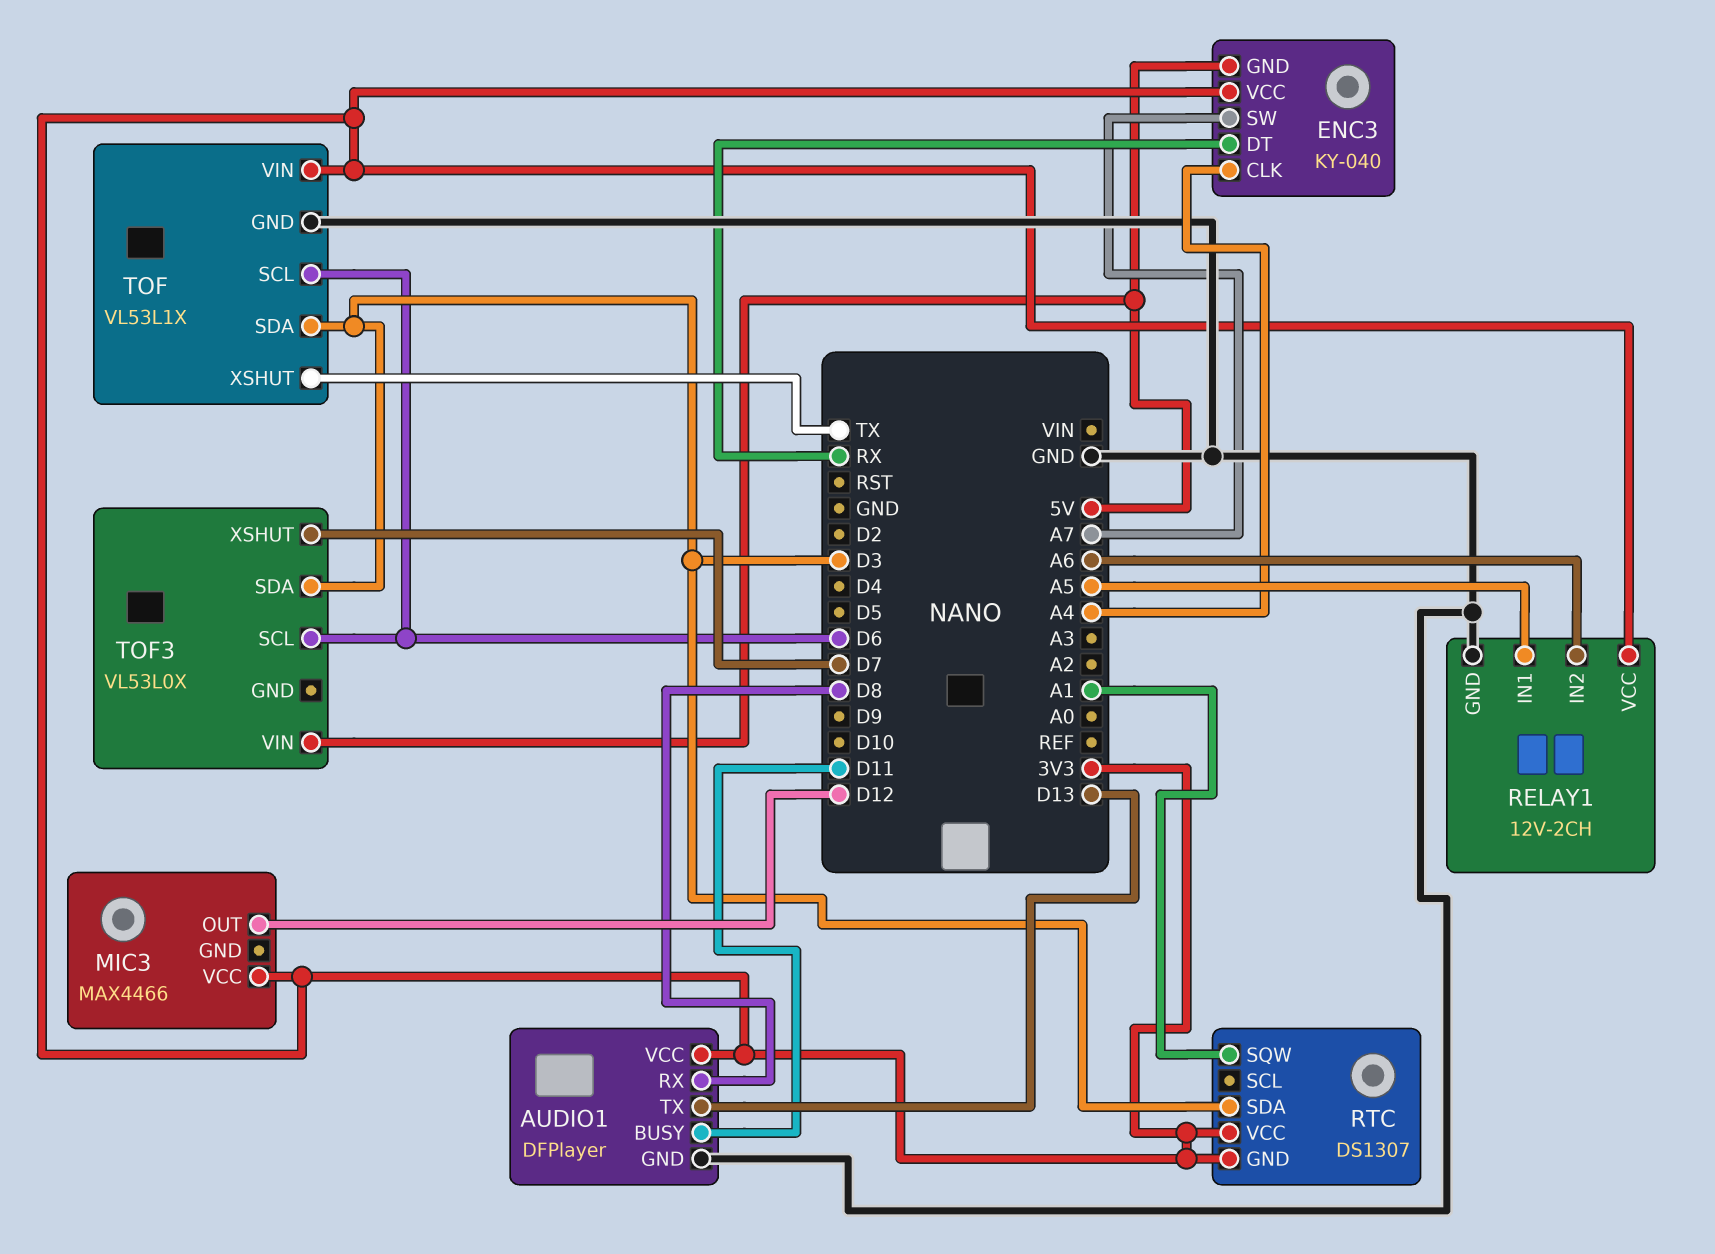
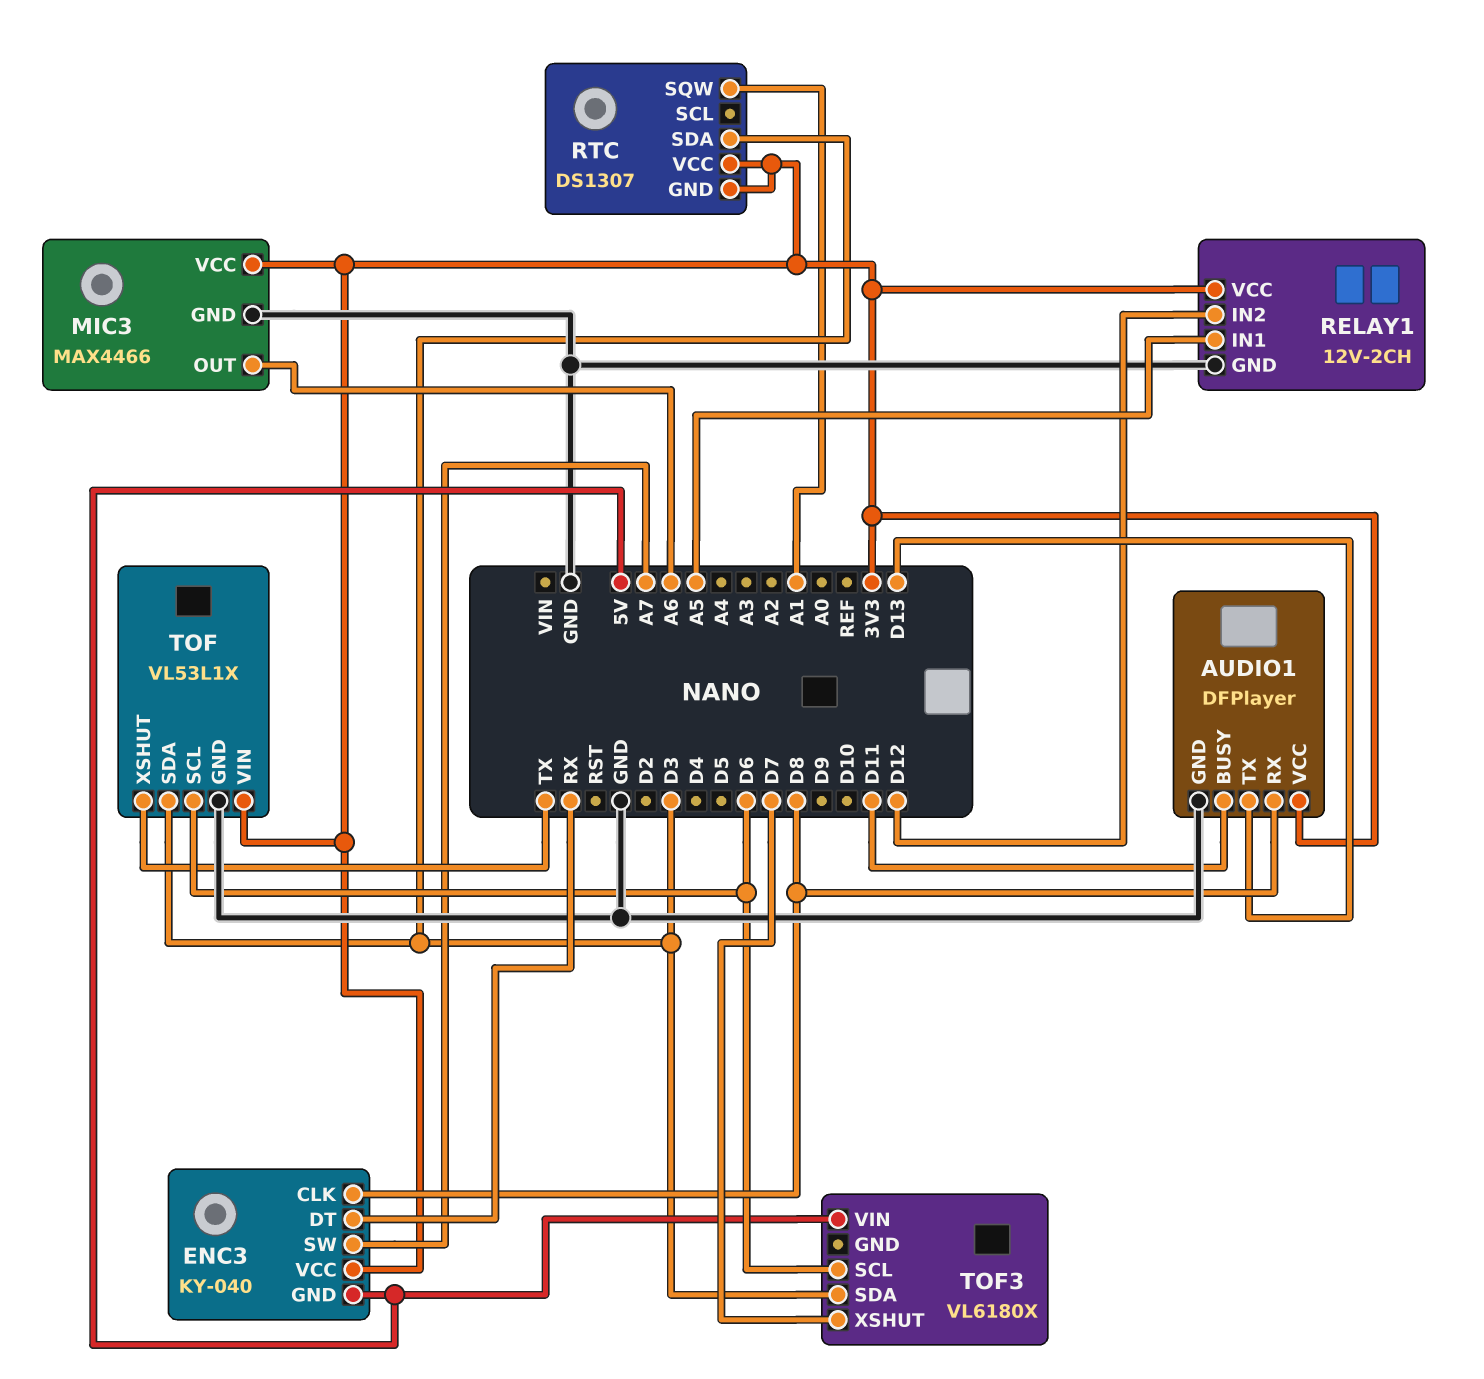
ENC3 pin CLK: A4 -> D8
MIC3 pin GND: none -> GND
MIC3 pin OUT: D12 -> A6
RELAY1 pin IN2: A6 -> D12
TOF3: VL53L0X -> VL6180X

